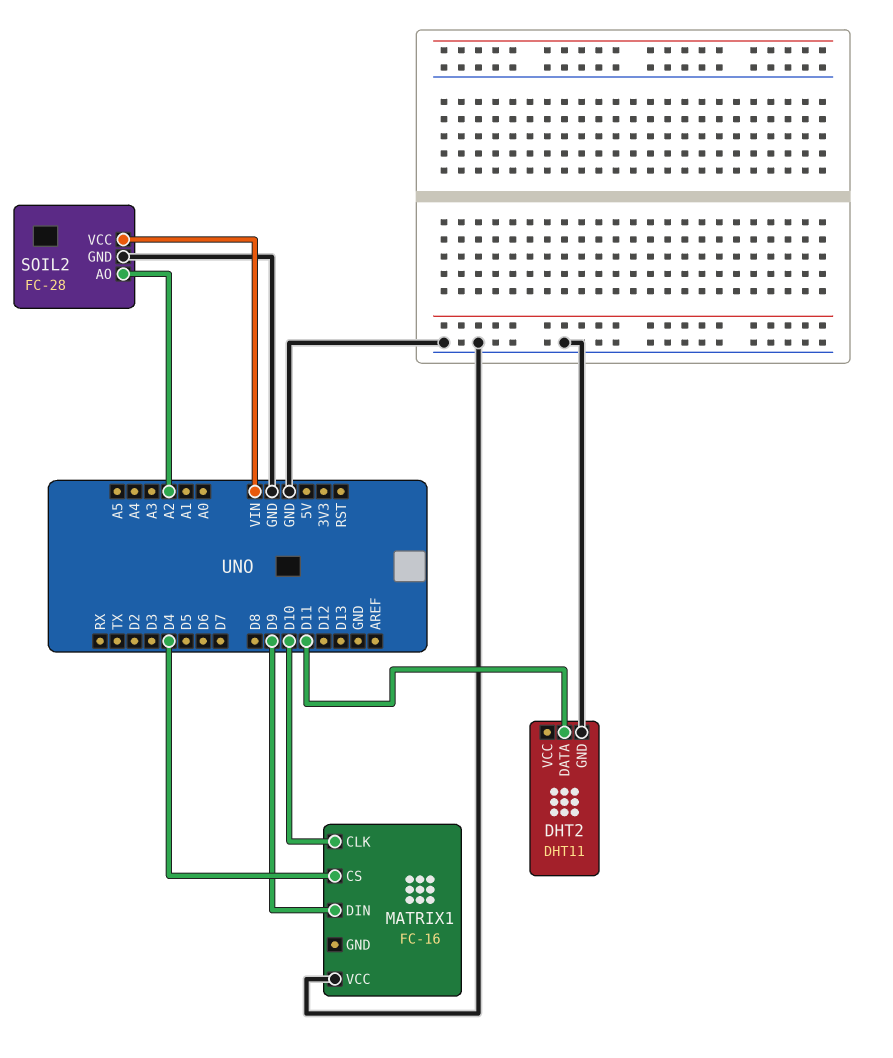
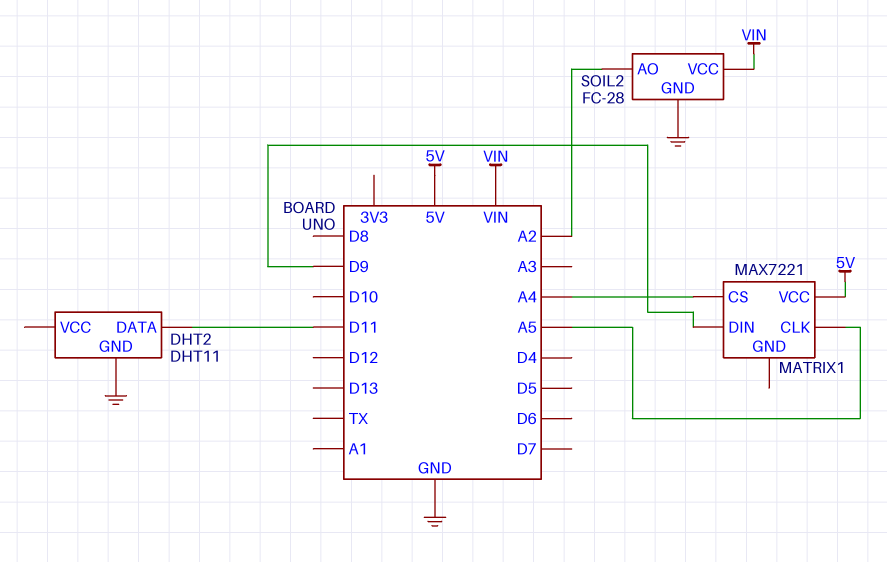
MATRIX1: FC-16 -> MAX7221
MATRIX1 pin CLK: D10 -> A5
MATRIX1 pin CS: D4 -> A4
MATRIX1 pin VCC: GND -> 5V

